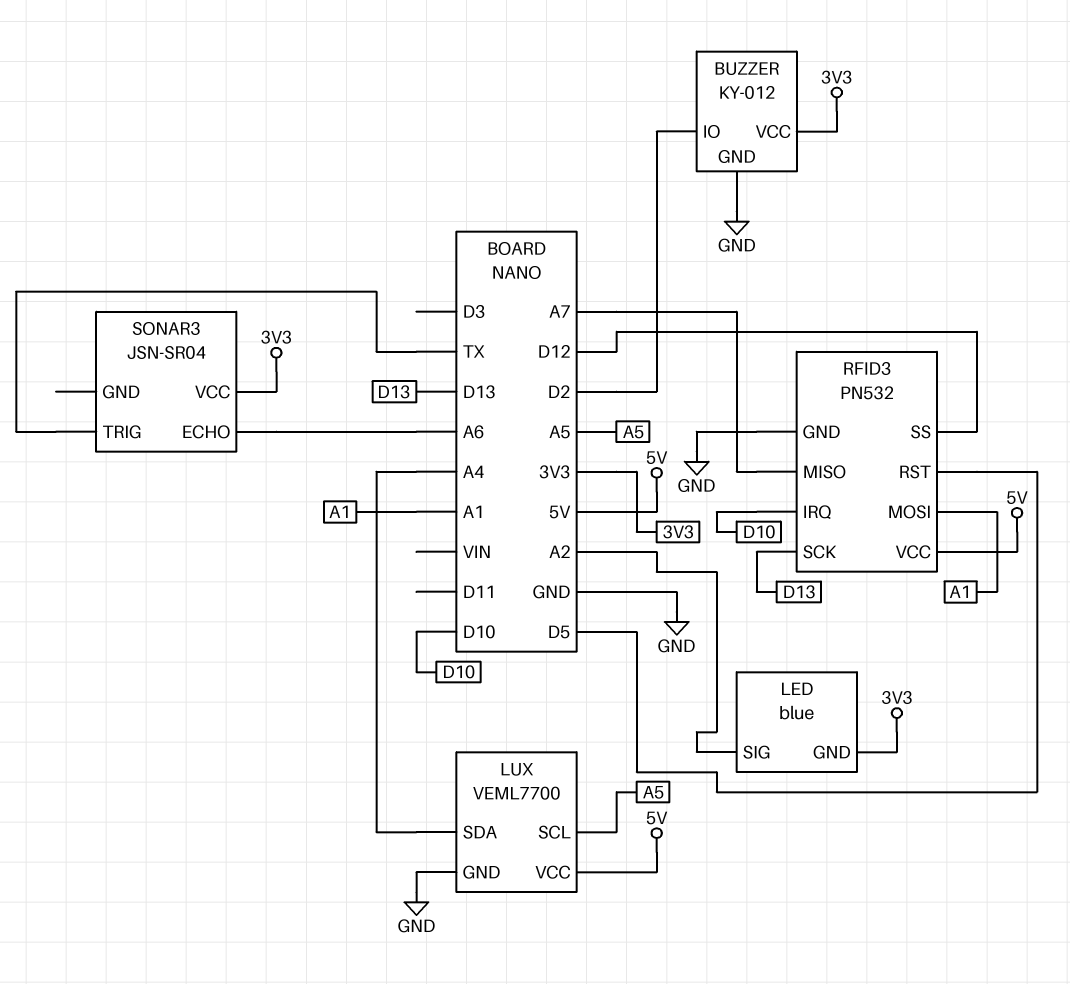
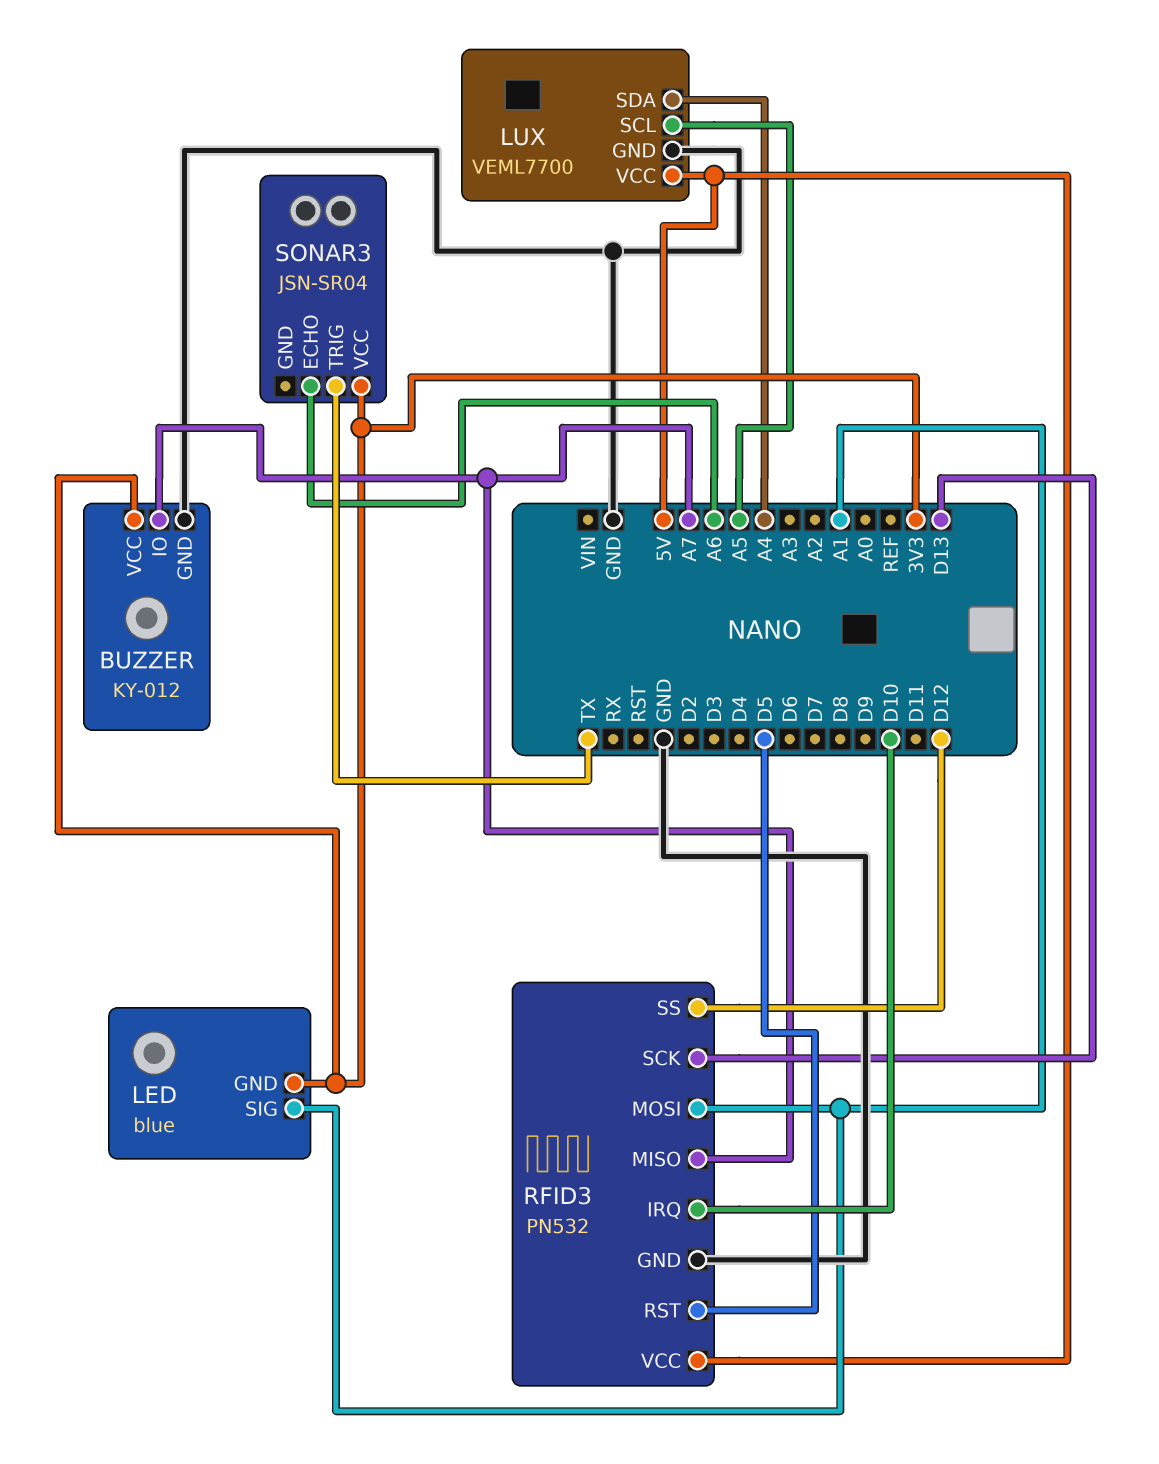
BUZZER pin IO: D2 -> A7
LED pin SIG: A2 -> A1

